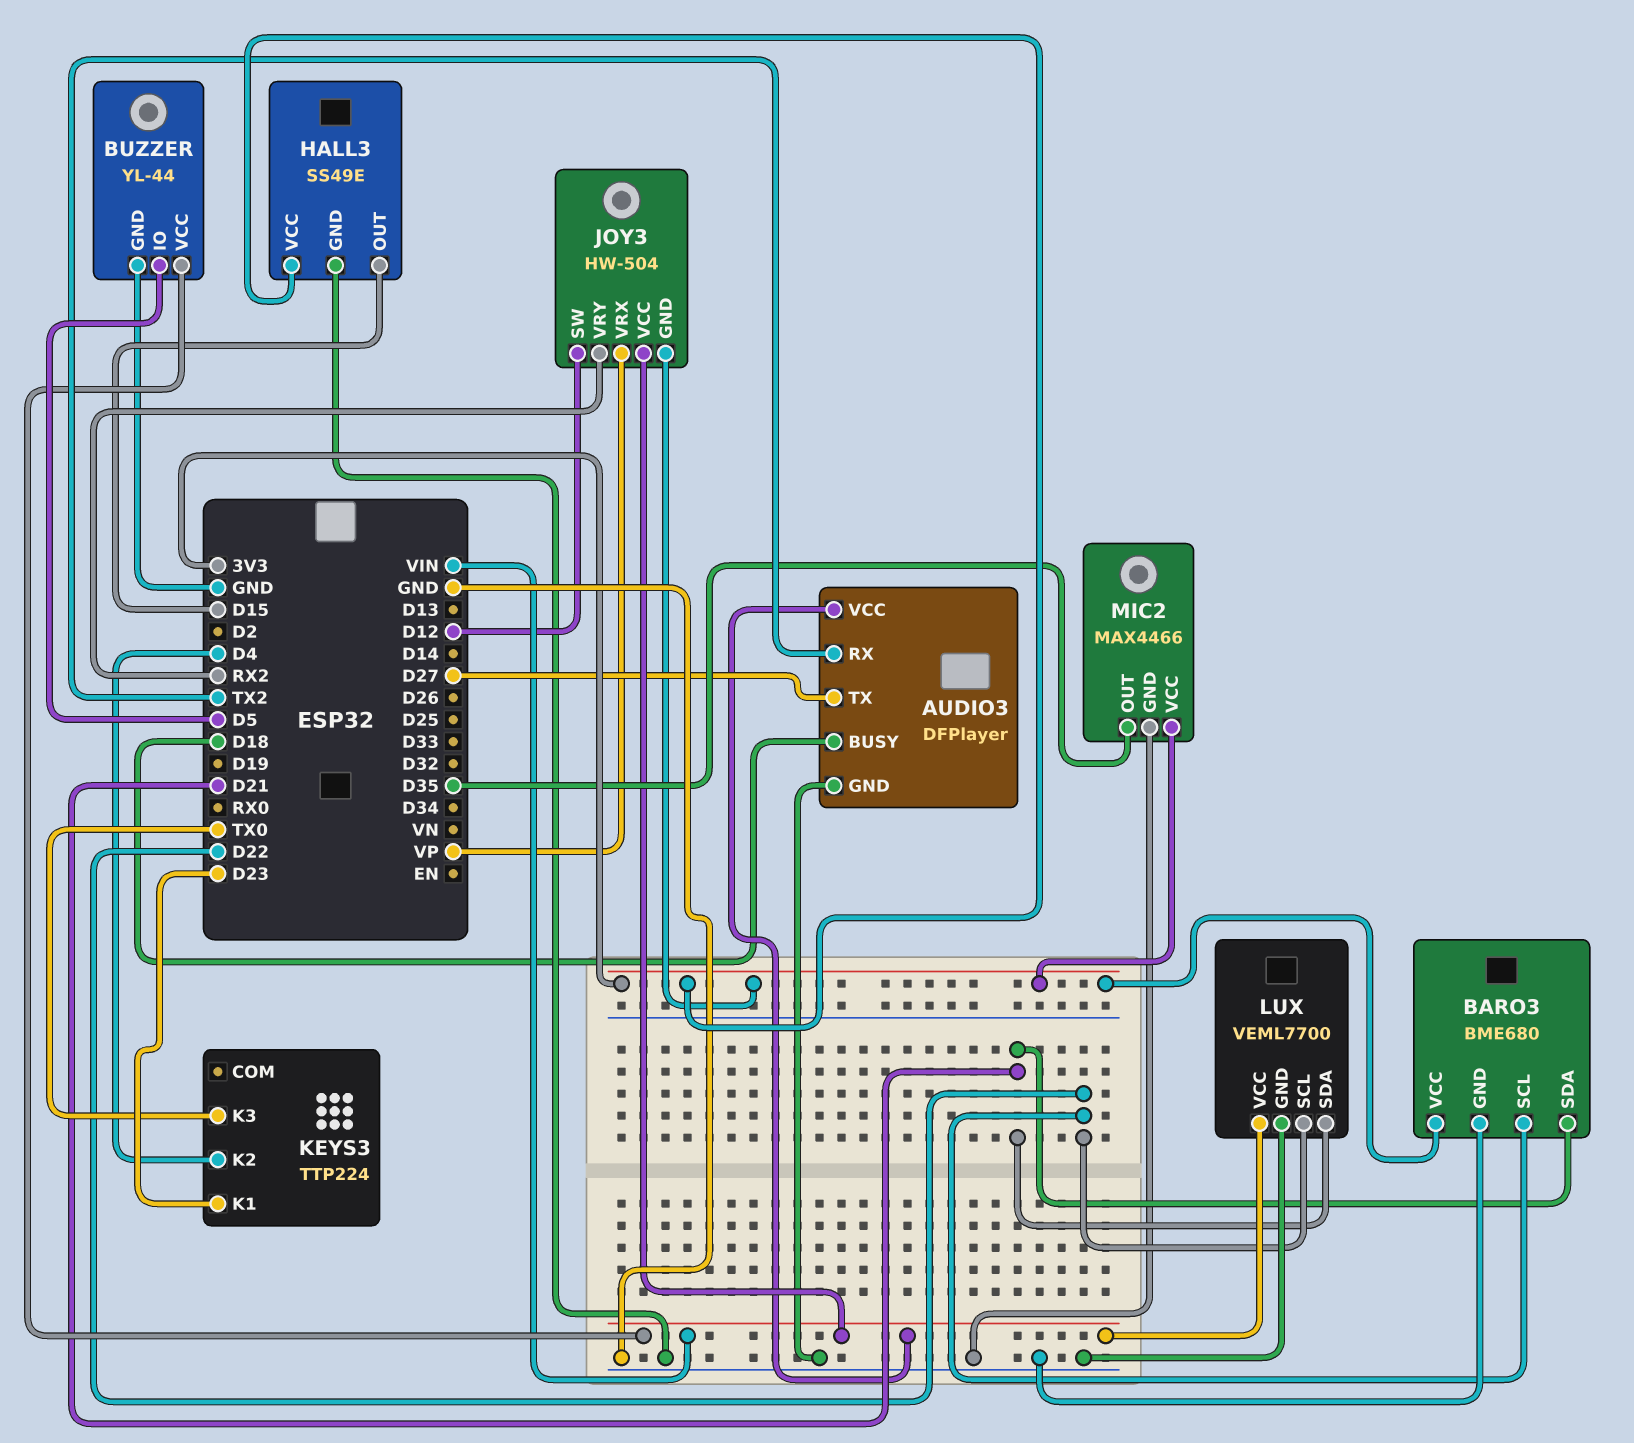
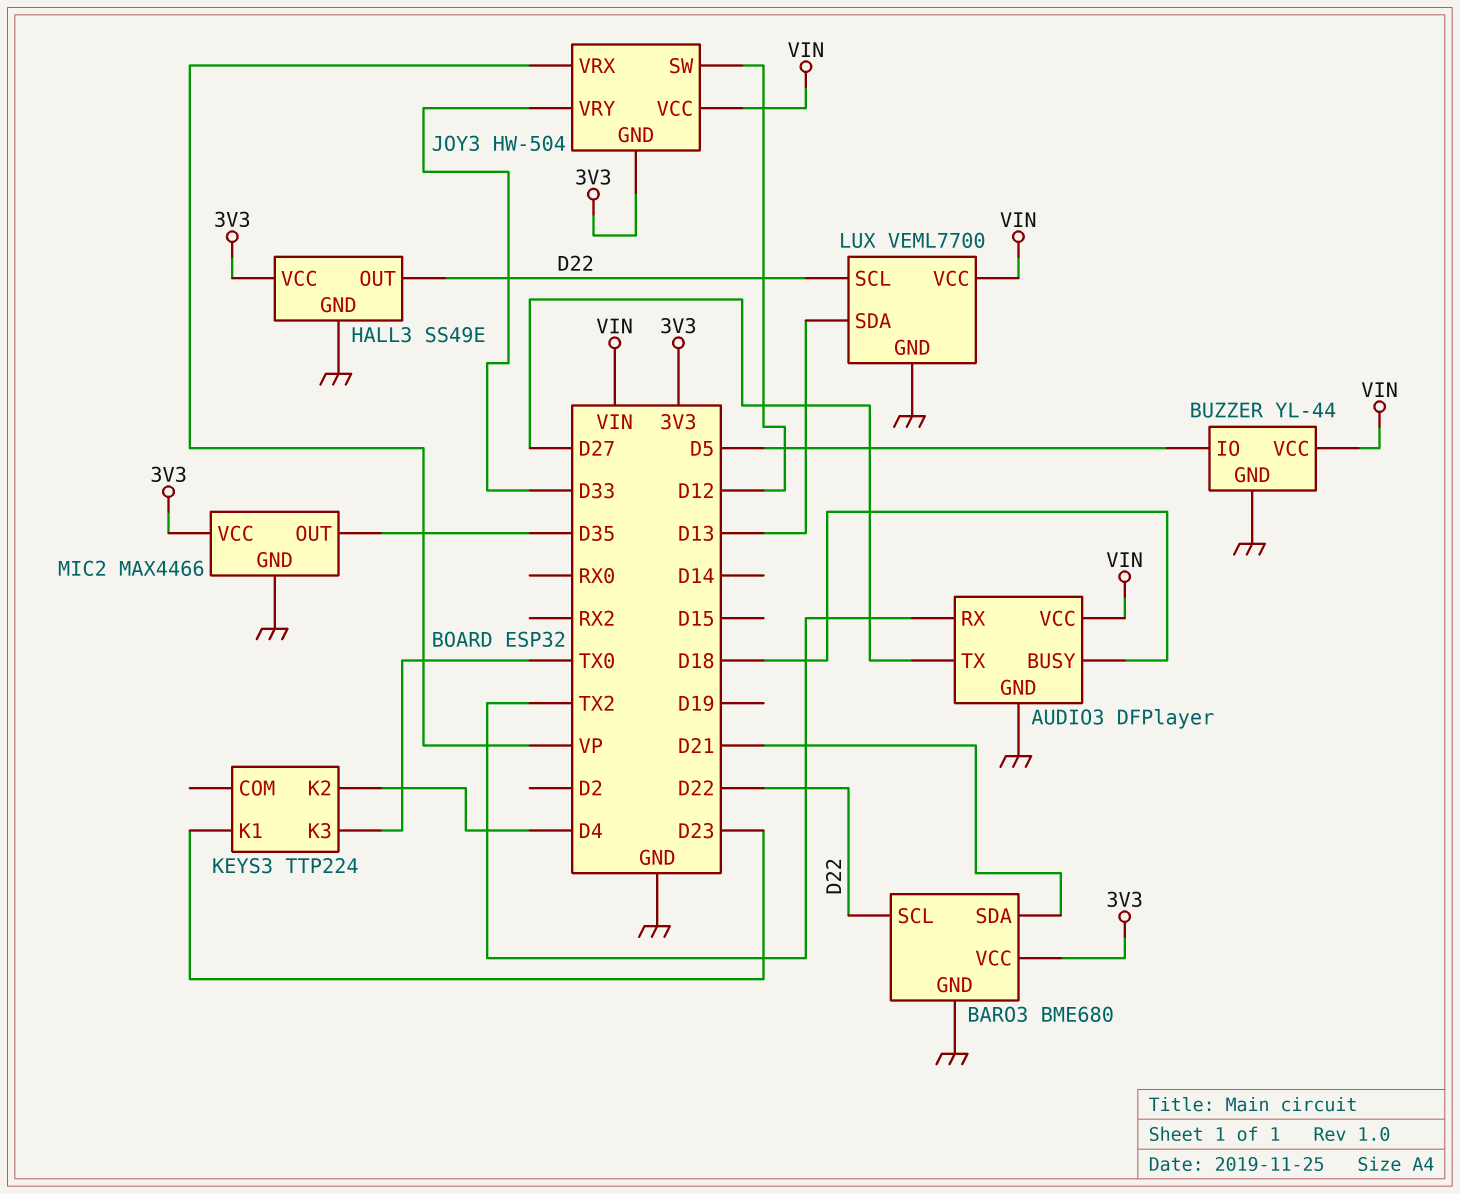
HALL3 pin OUT: D15 -> D22
JOY3 pin VRY: RX2 -> D33
LUX pin SDA: D21 -> D13

